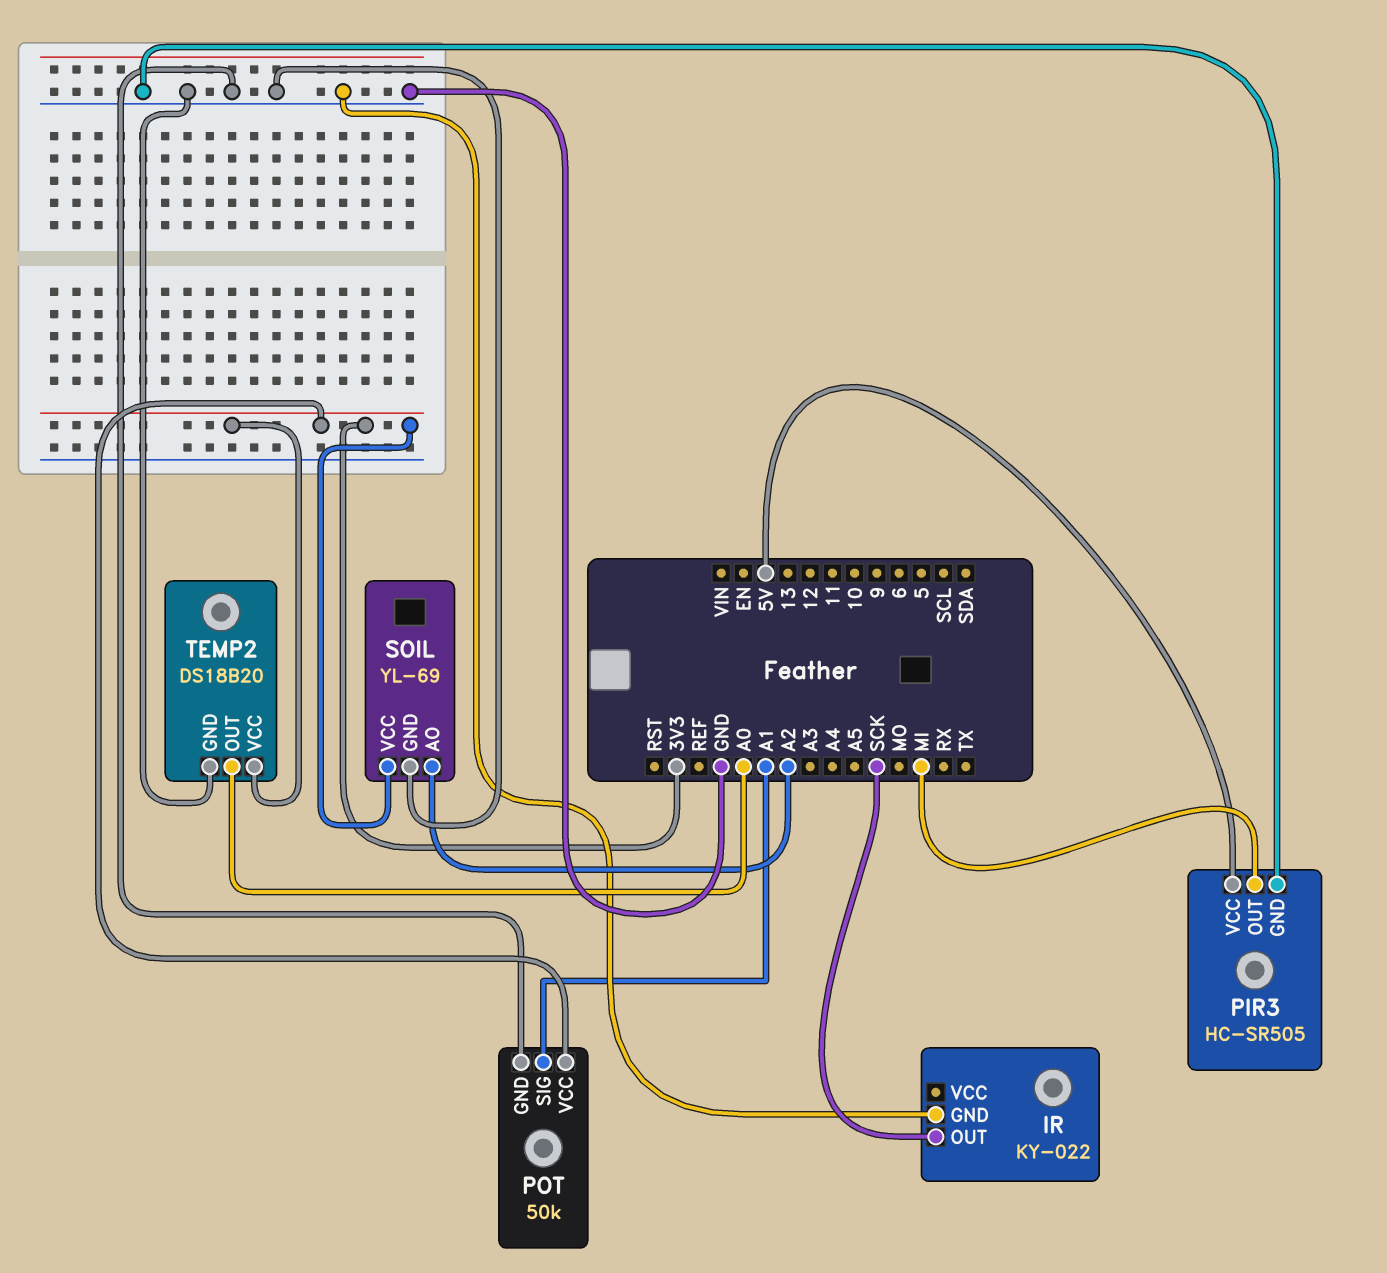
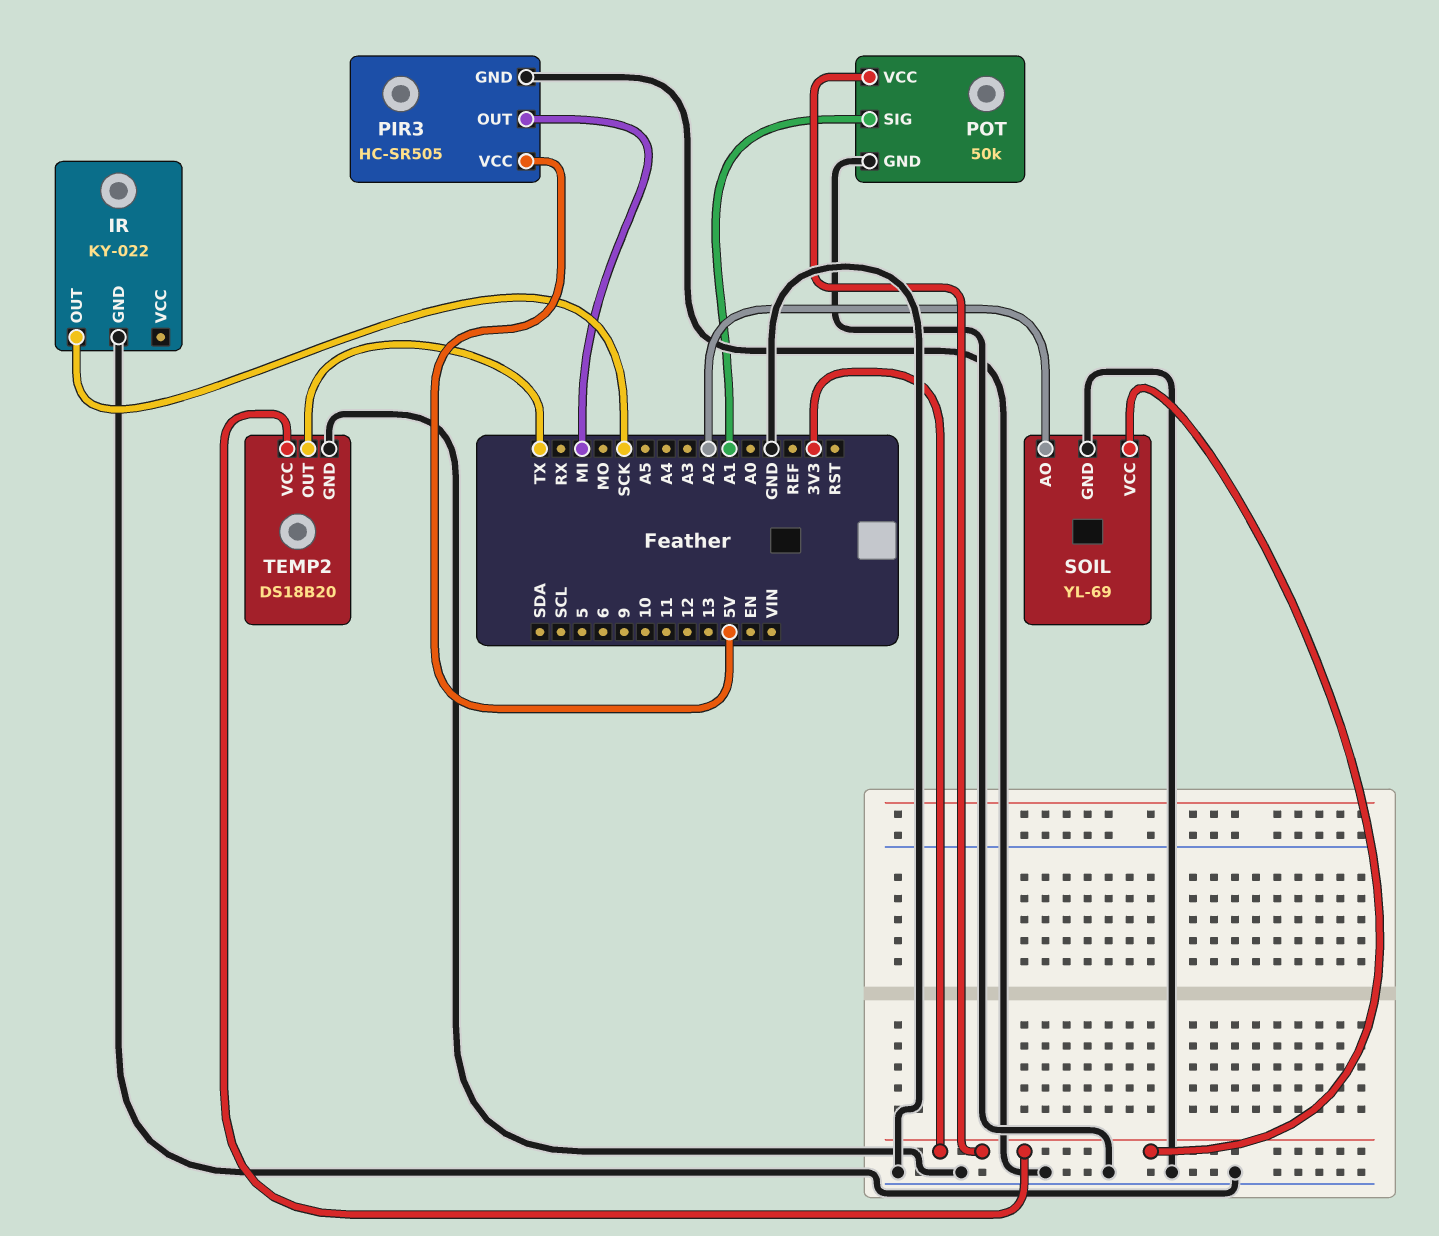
TEMP2 pin OUT: A0 -> TX

